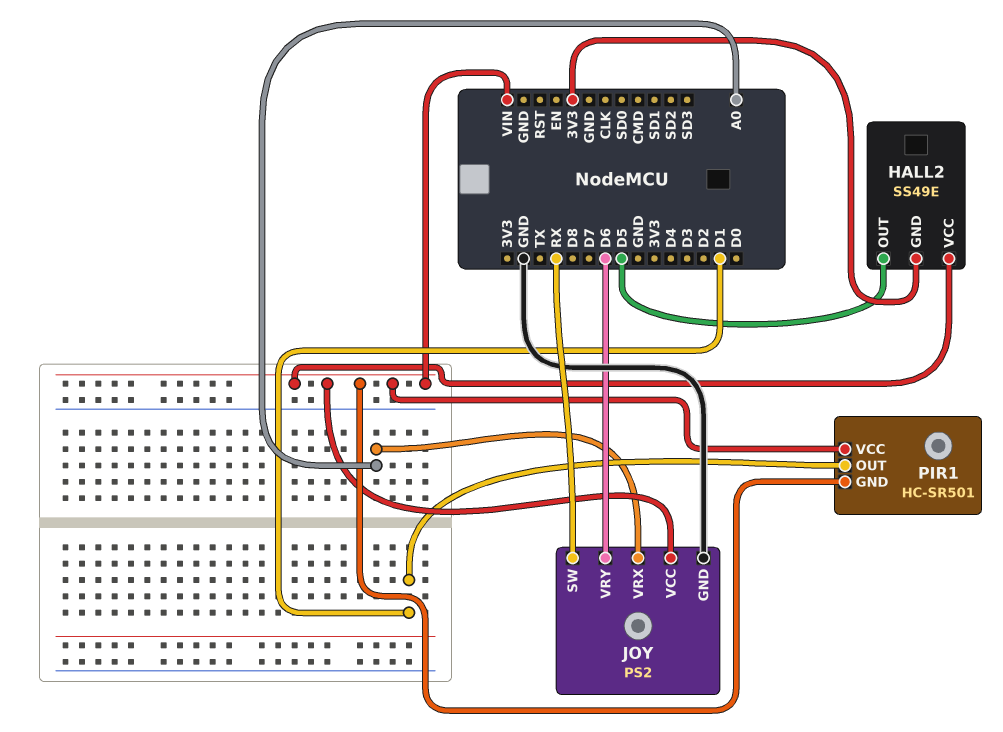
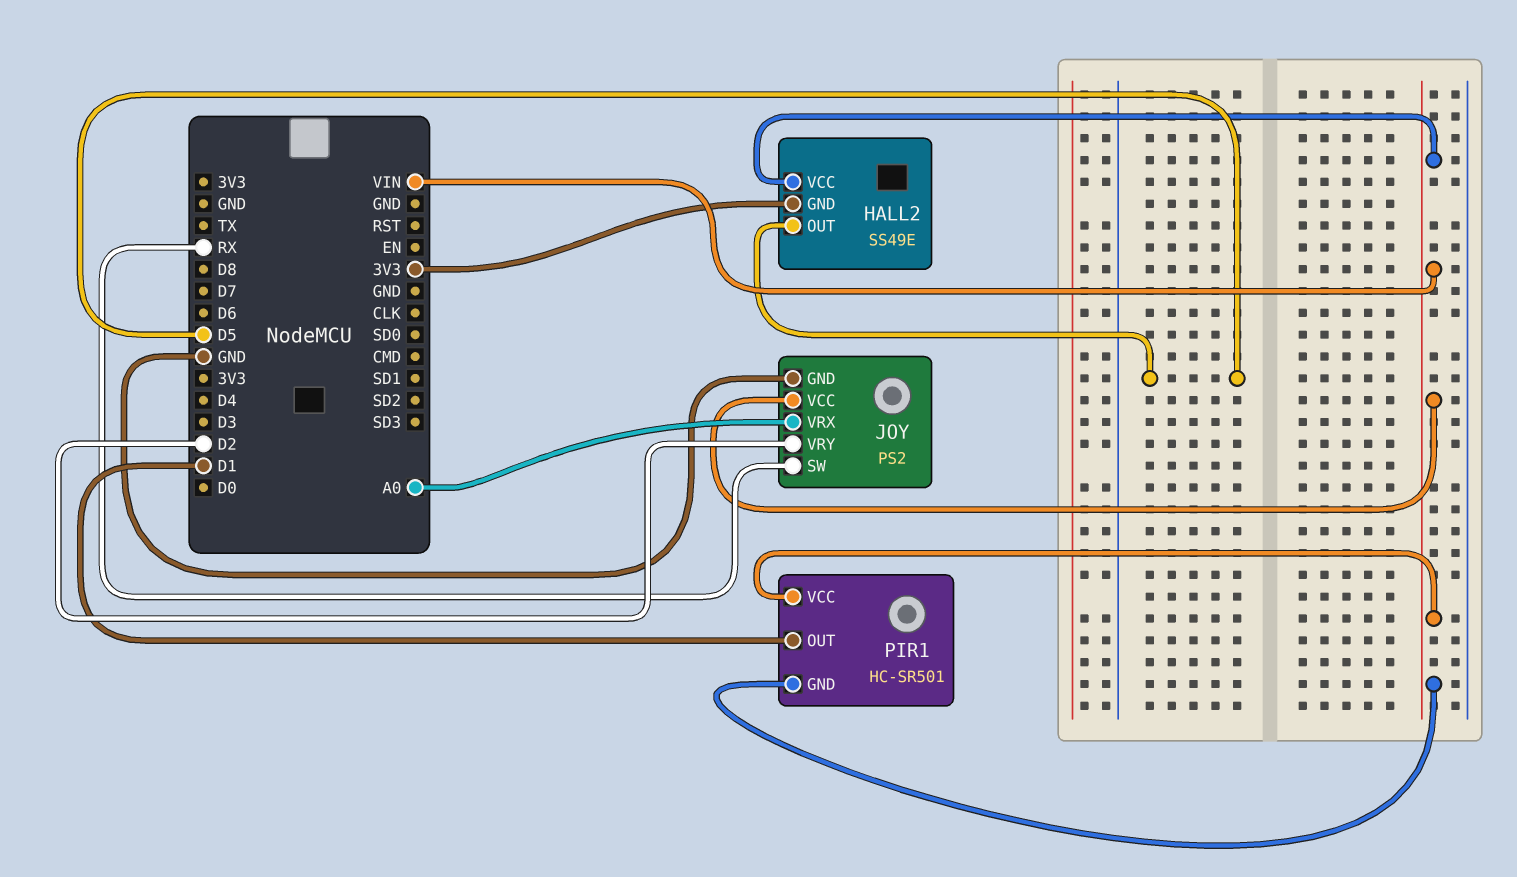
JOY pin VRY: D6 -> D2

